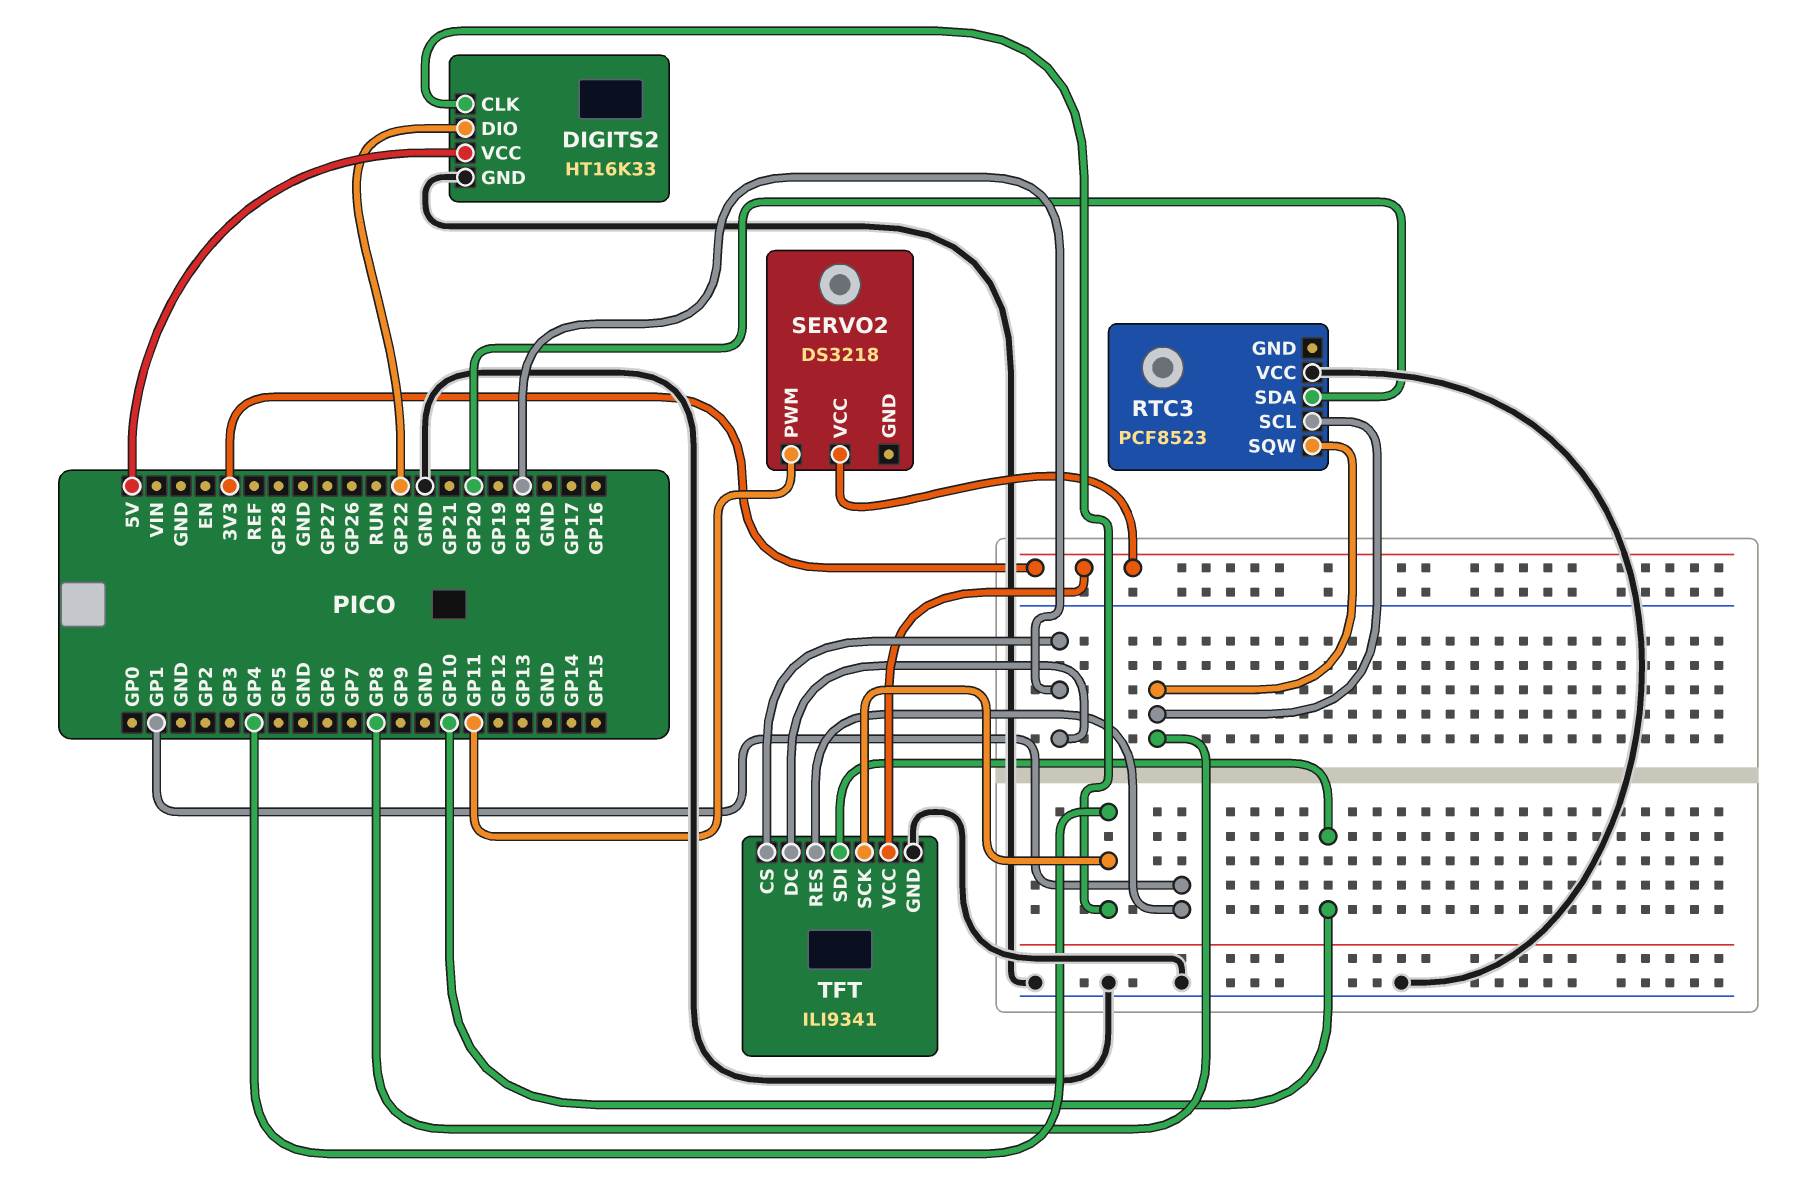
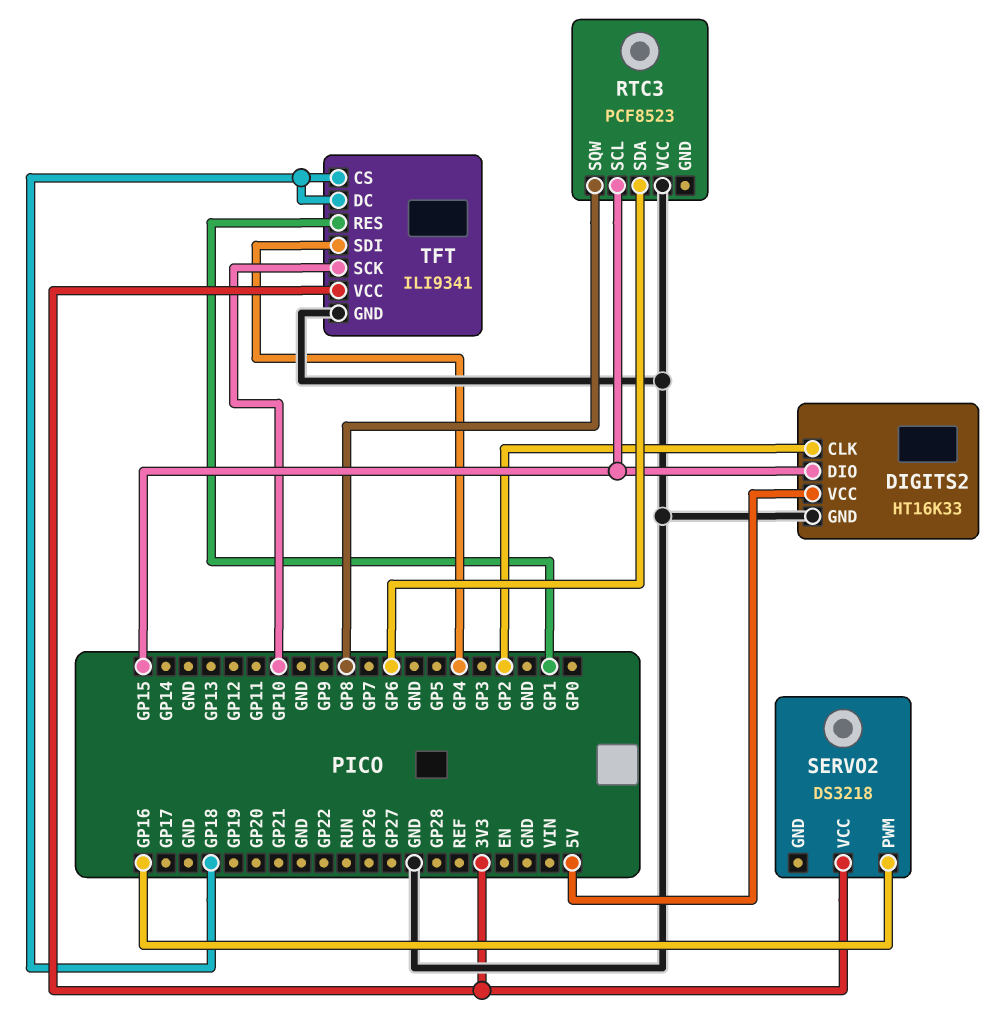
DIGITS2 pin CLK: GP4 -> GP2
DIGITS2 pin DIO: GP22 -> GP15
RTC3 pin SCL: GP8 -> GP15
RTC3 pin SDA: GP20 -> GP6
SERVO2 pin PWM: GP11 -> GP16
TFT pin SCK: GP4 -> GP10
TFT pin SDI: GP10 -> GP4

